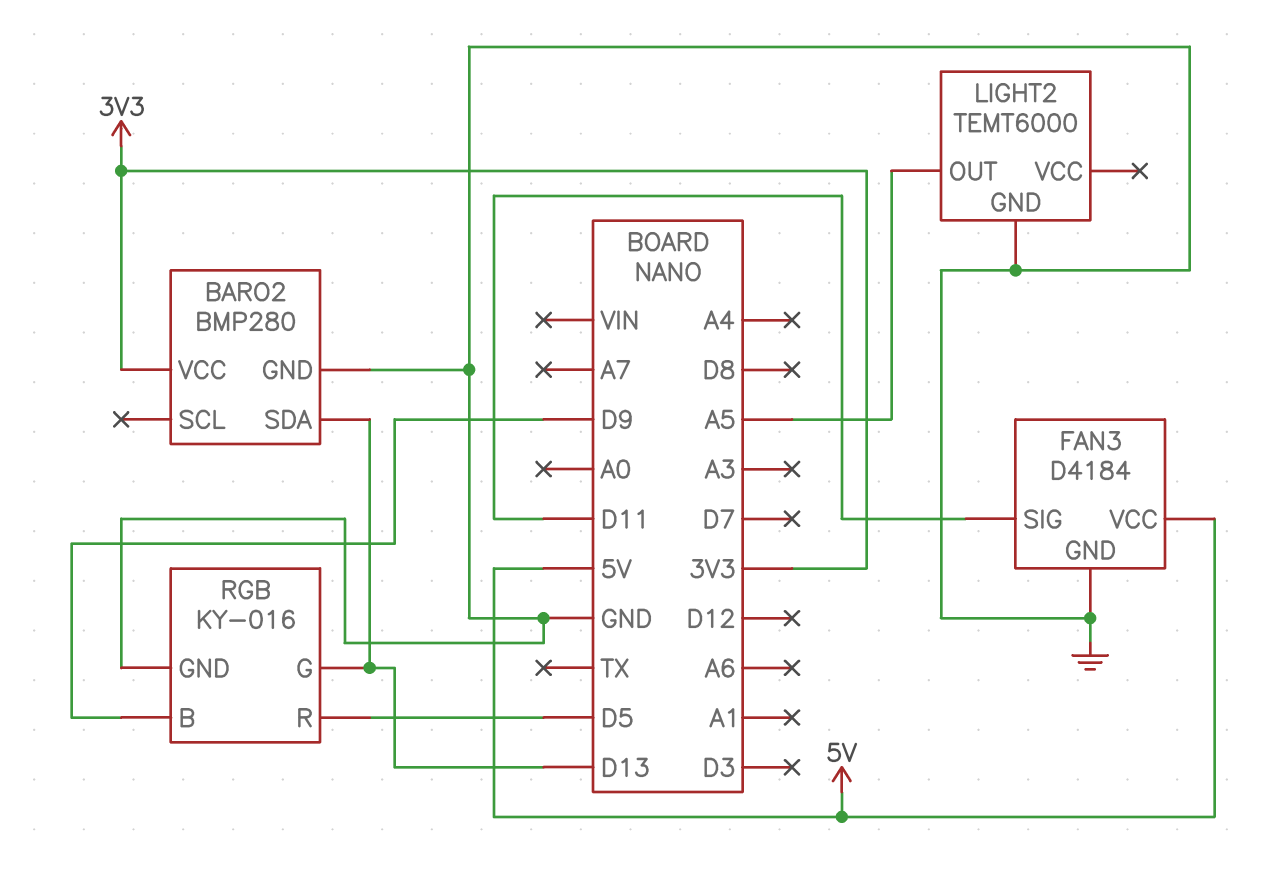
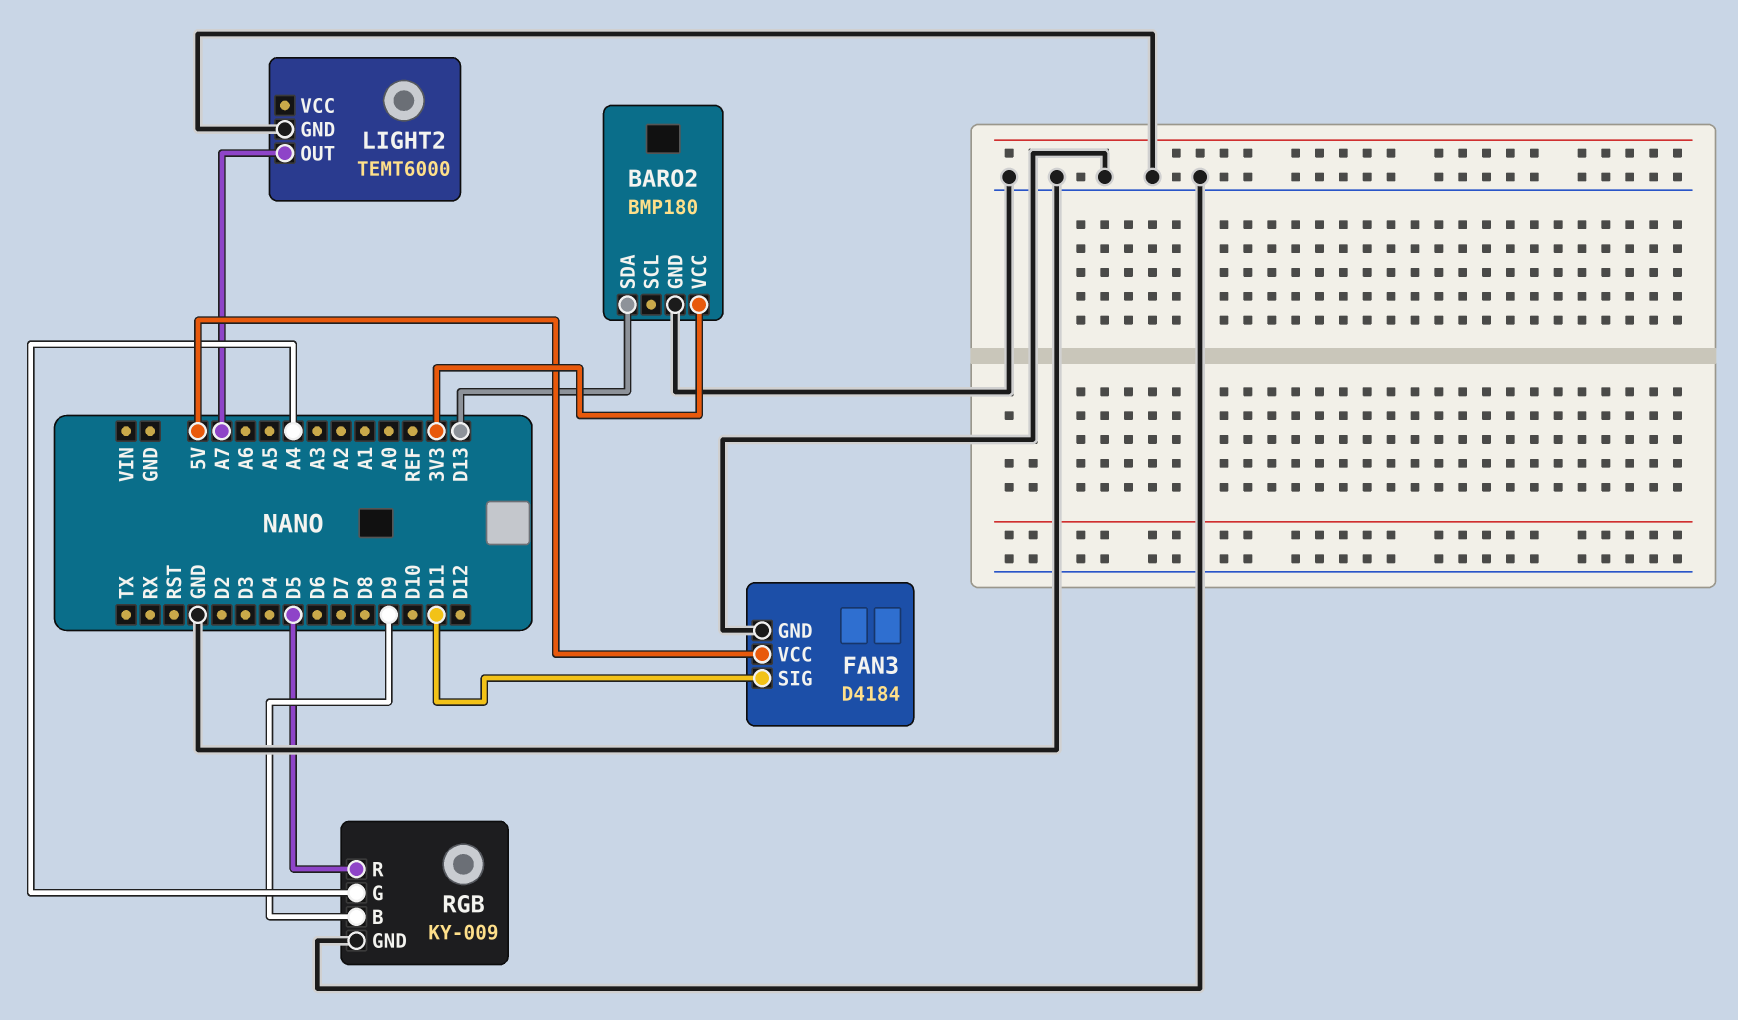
BARO2: BMP280 -> BMP180
LIGHT2 pin OUT: A5 -> A7
RGB: KY-016 -> KY-009
RGB pin G: D13 -> A4

